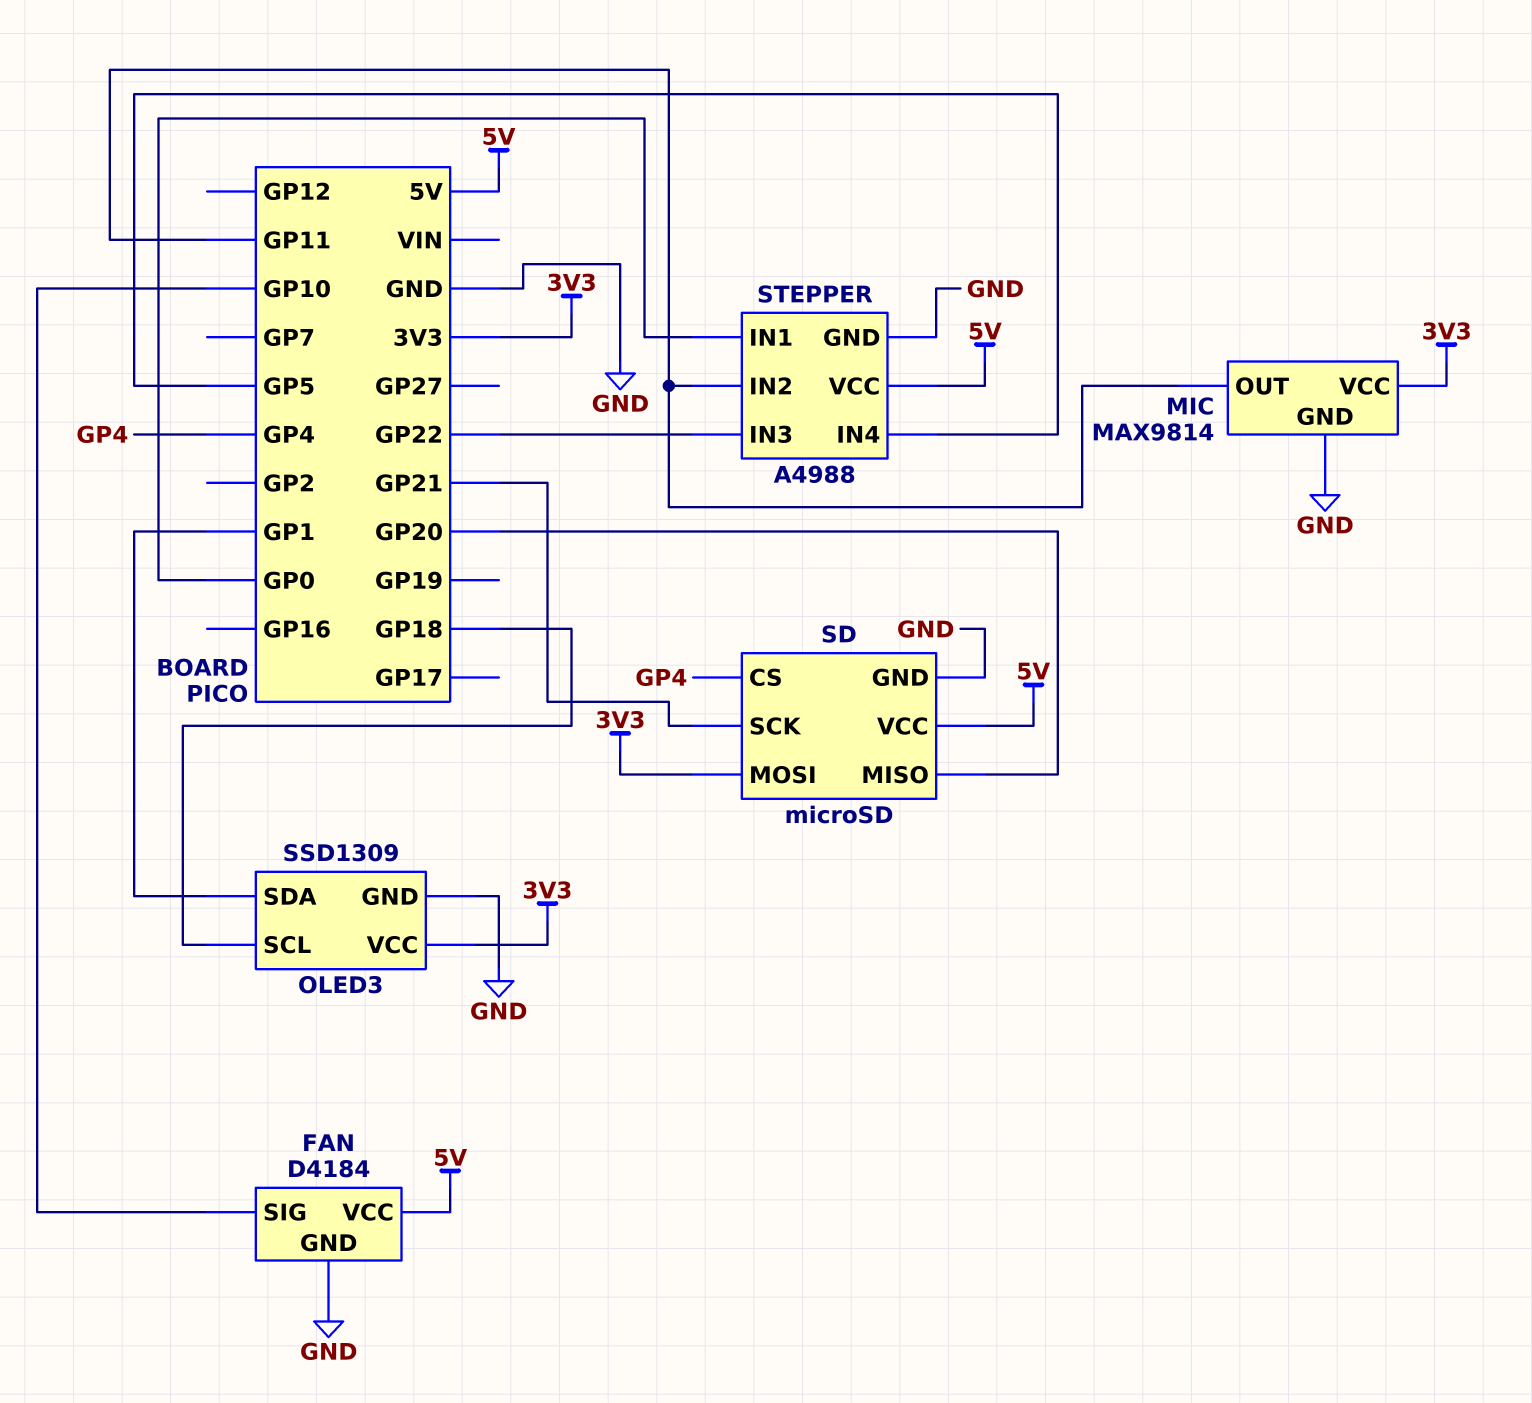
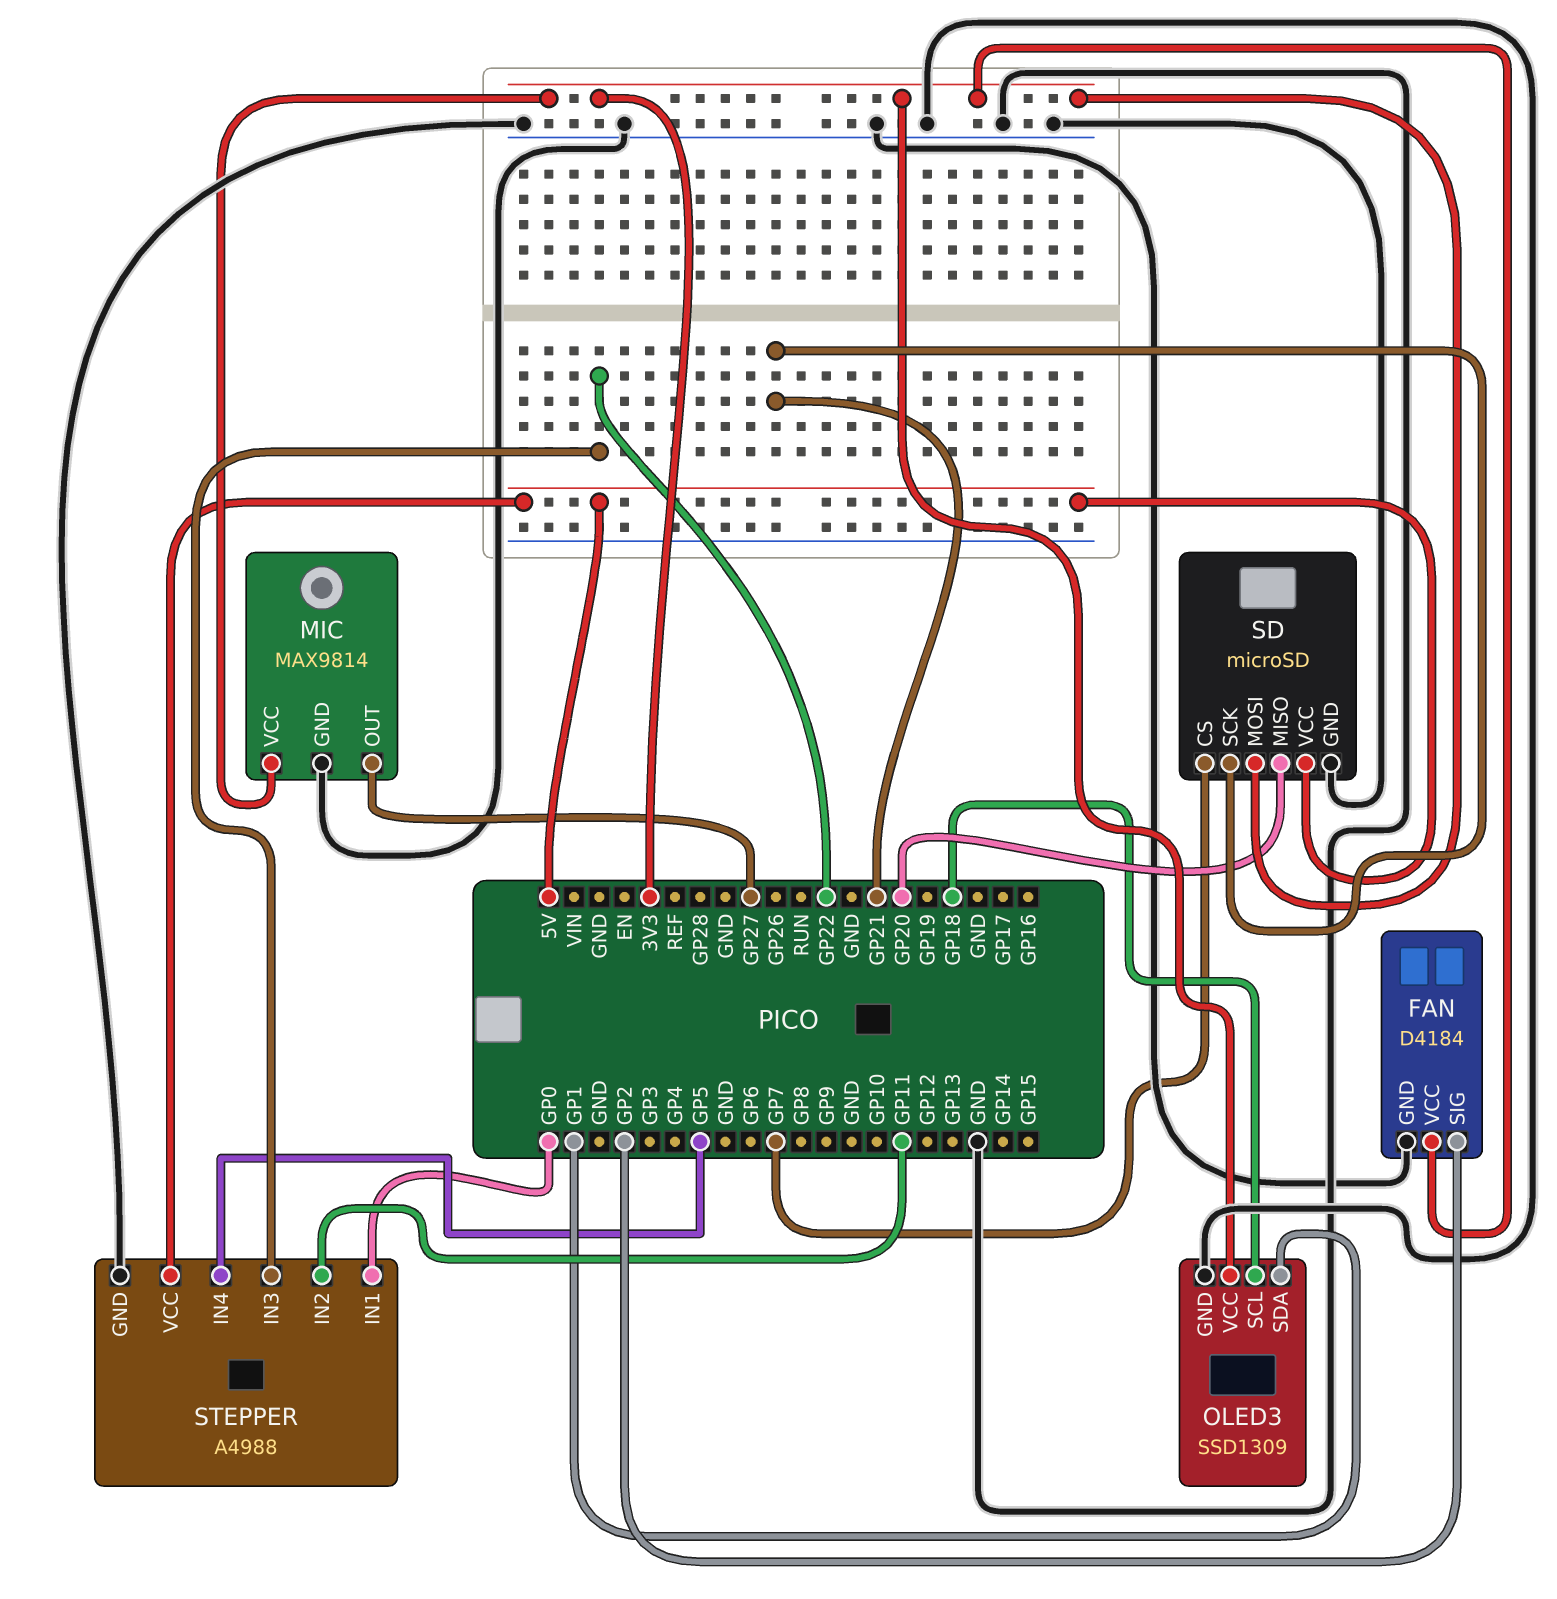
FAN pin SIG: GP10 -> GP2
FAN pin VCC: 5V -> 3V3
MIC pin OUT: GP11 -> GP27
SD pin CS: GP4 -> GP7

